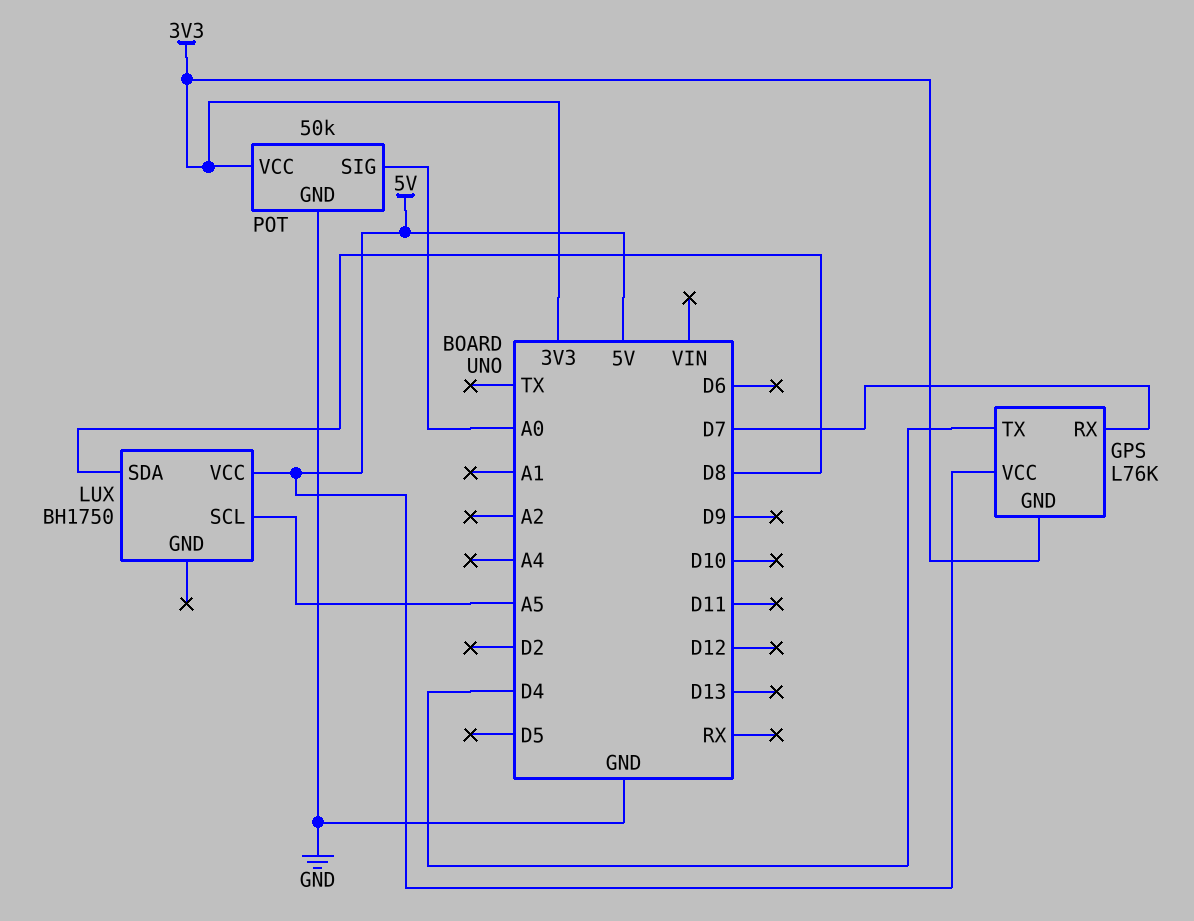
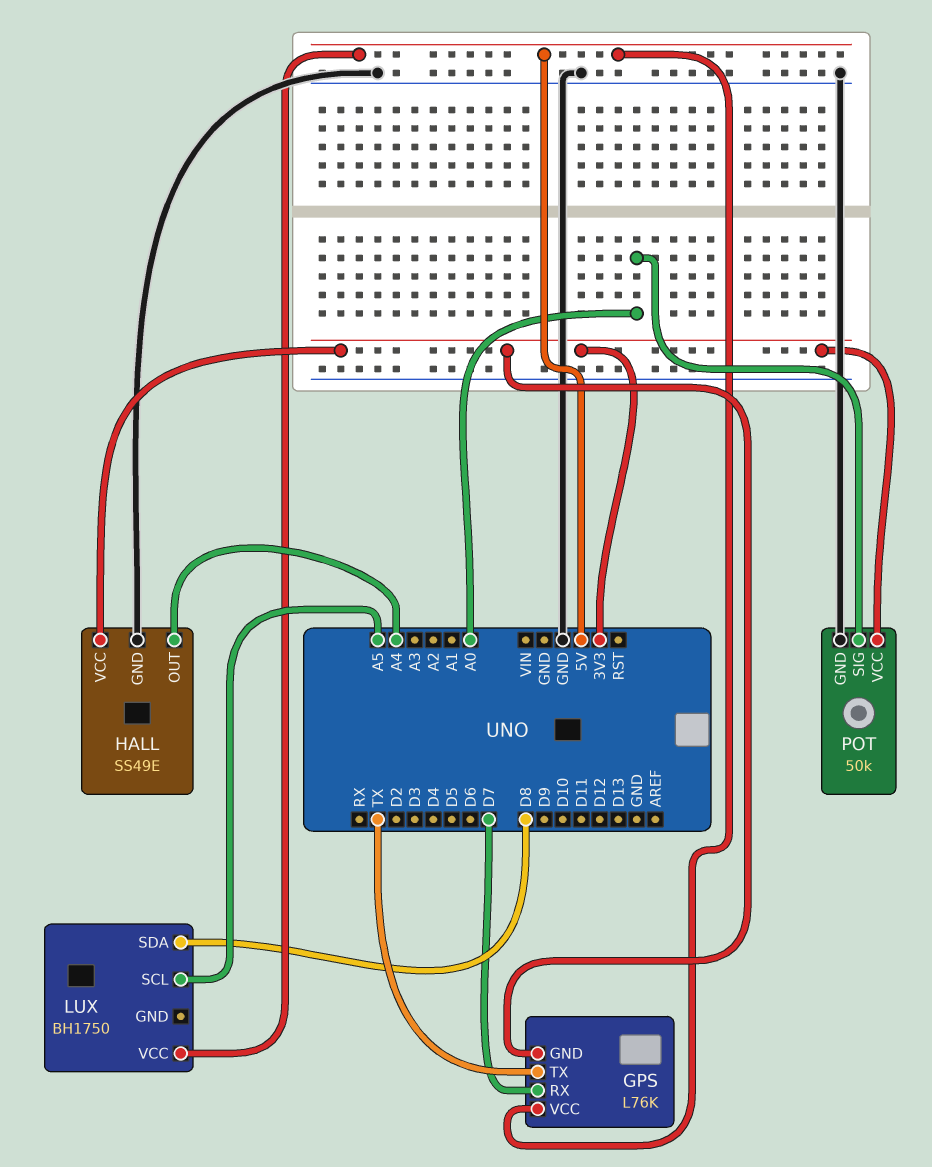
GPS pin TX: D4 -> TX
HALL: none -> SS49E
HALL pin GND: none -> GND
HALL pin OUT: none -> A4
HALL pin VCC: none -> 3V3

